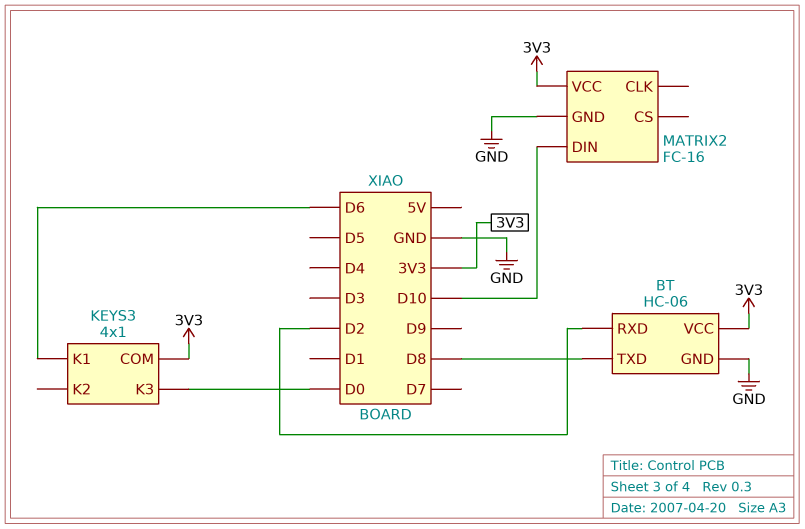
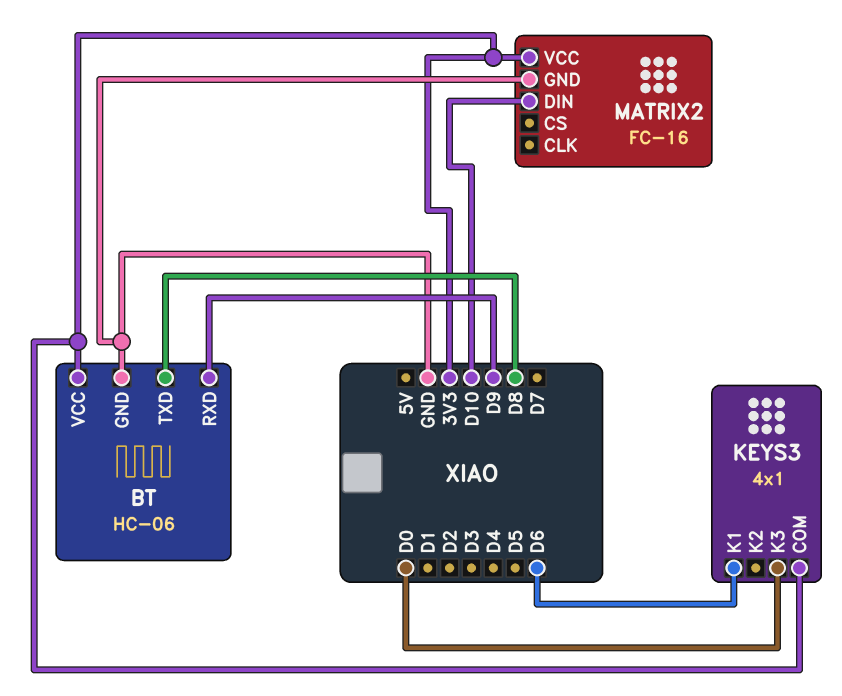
BT pin RXD: D2 -> D9

